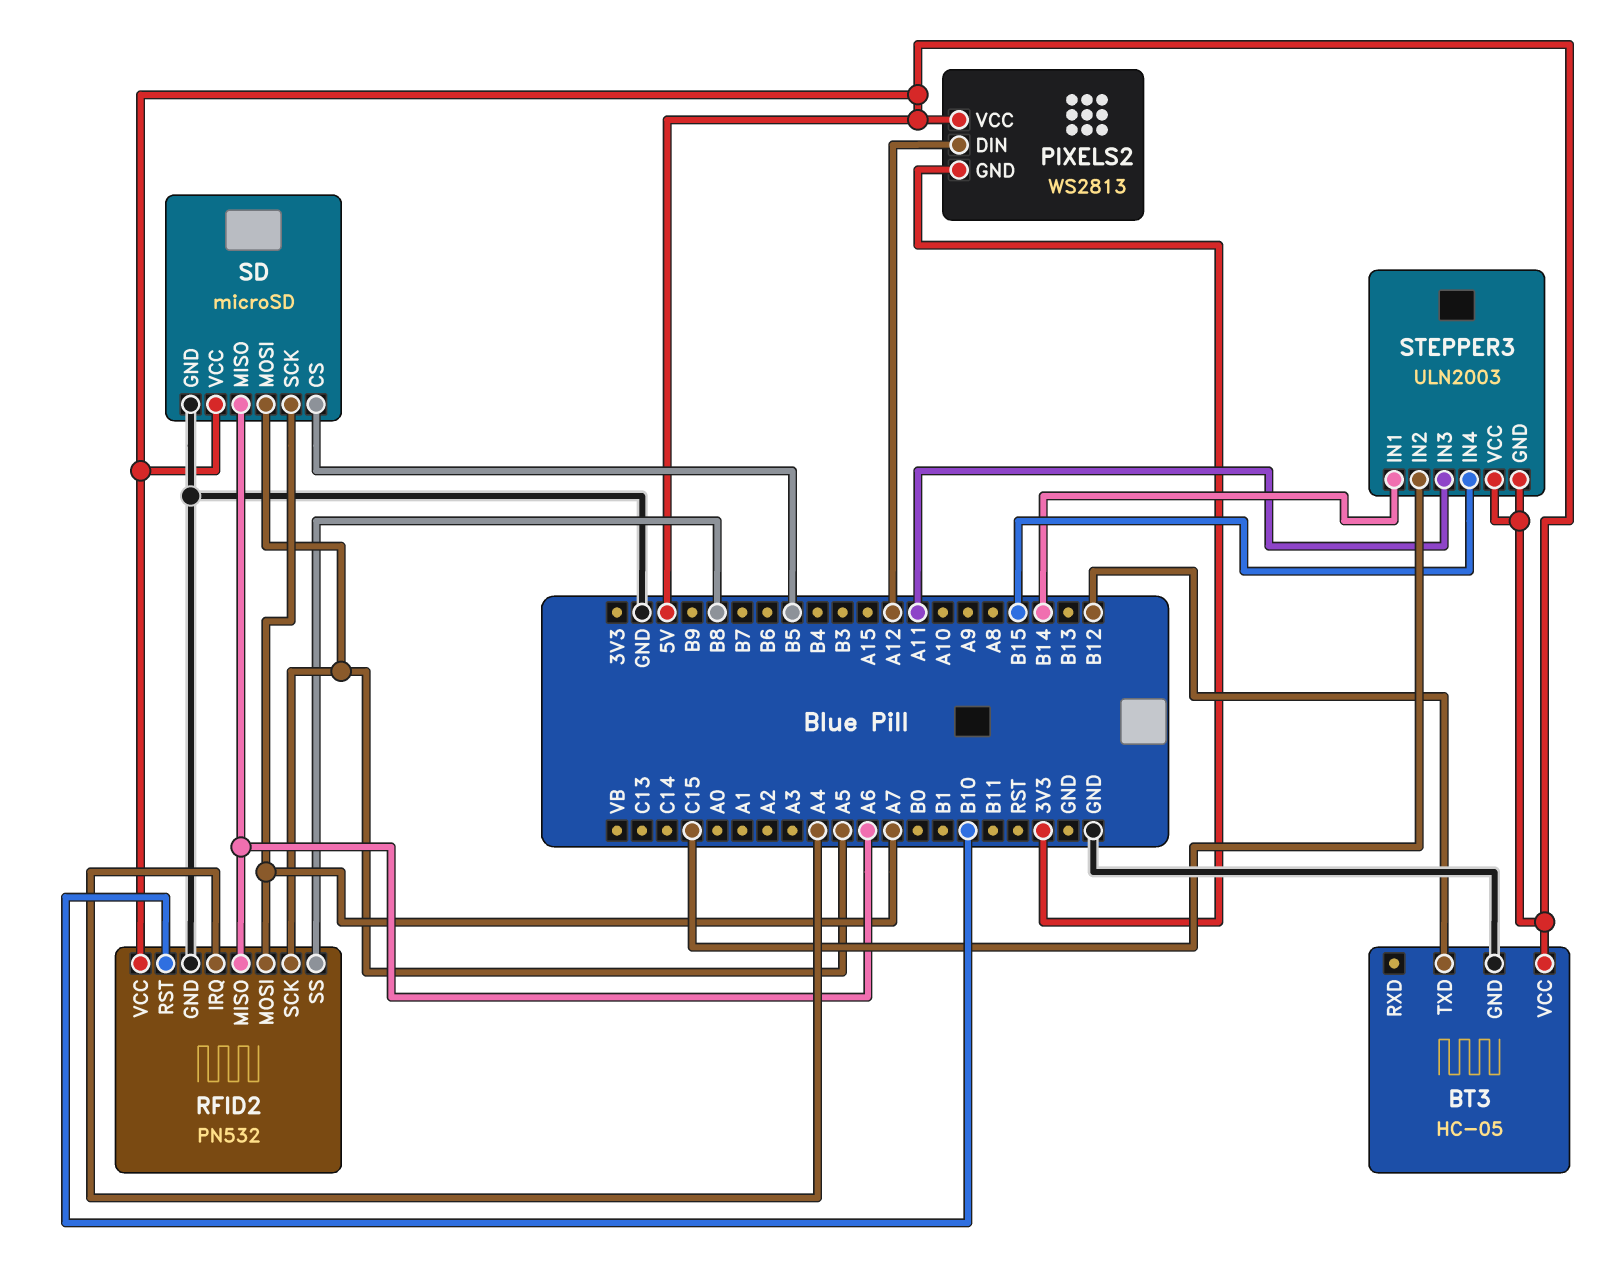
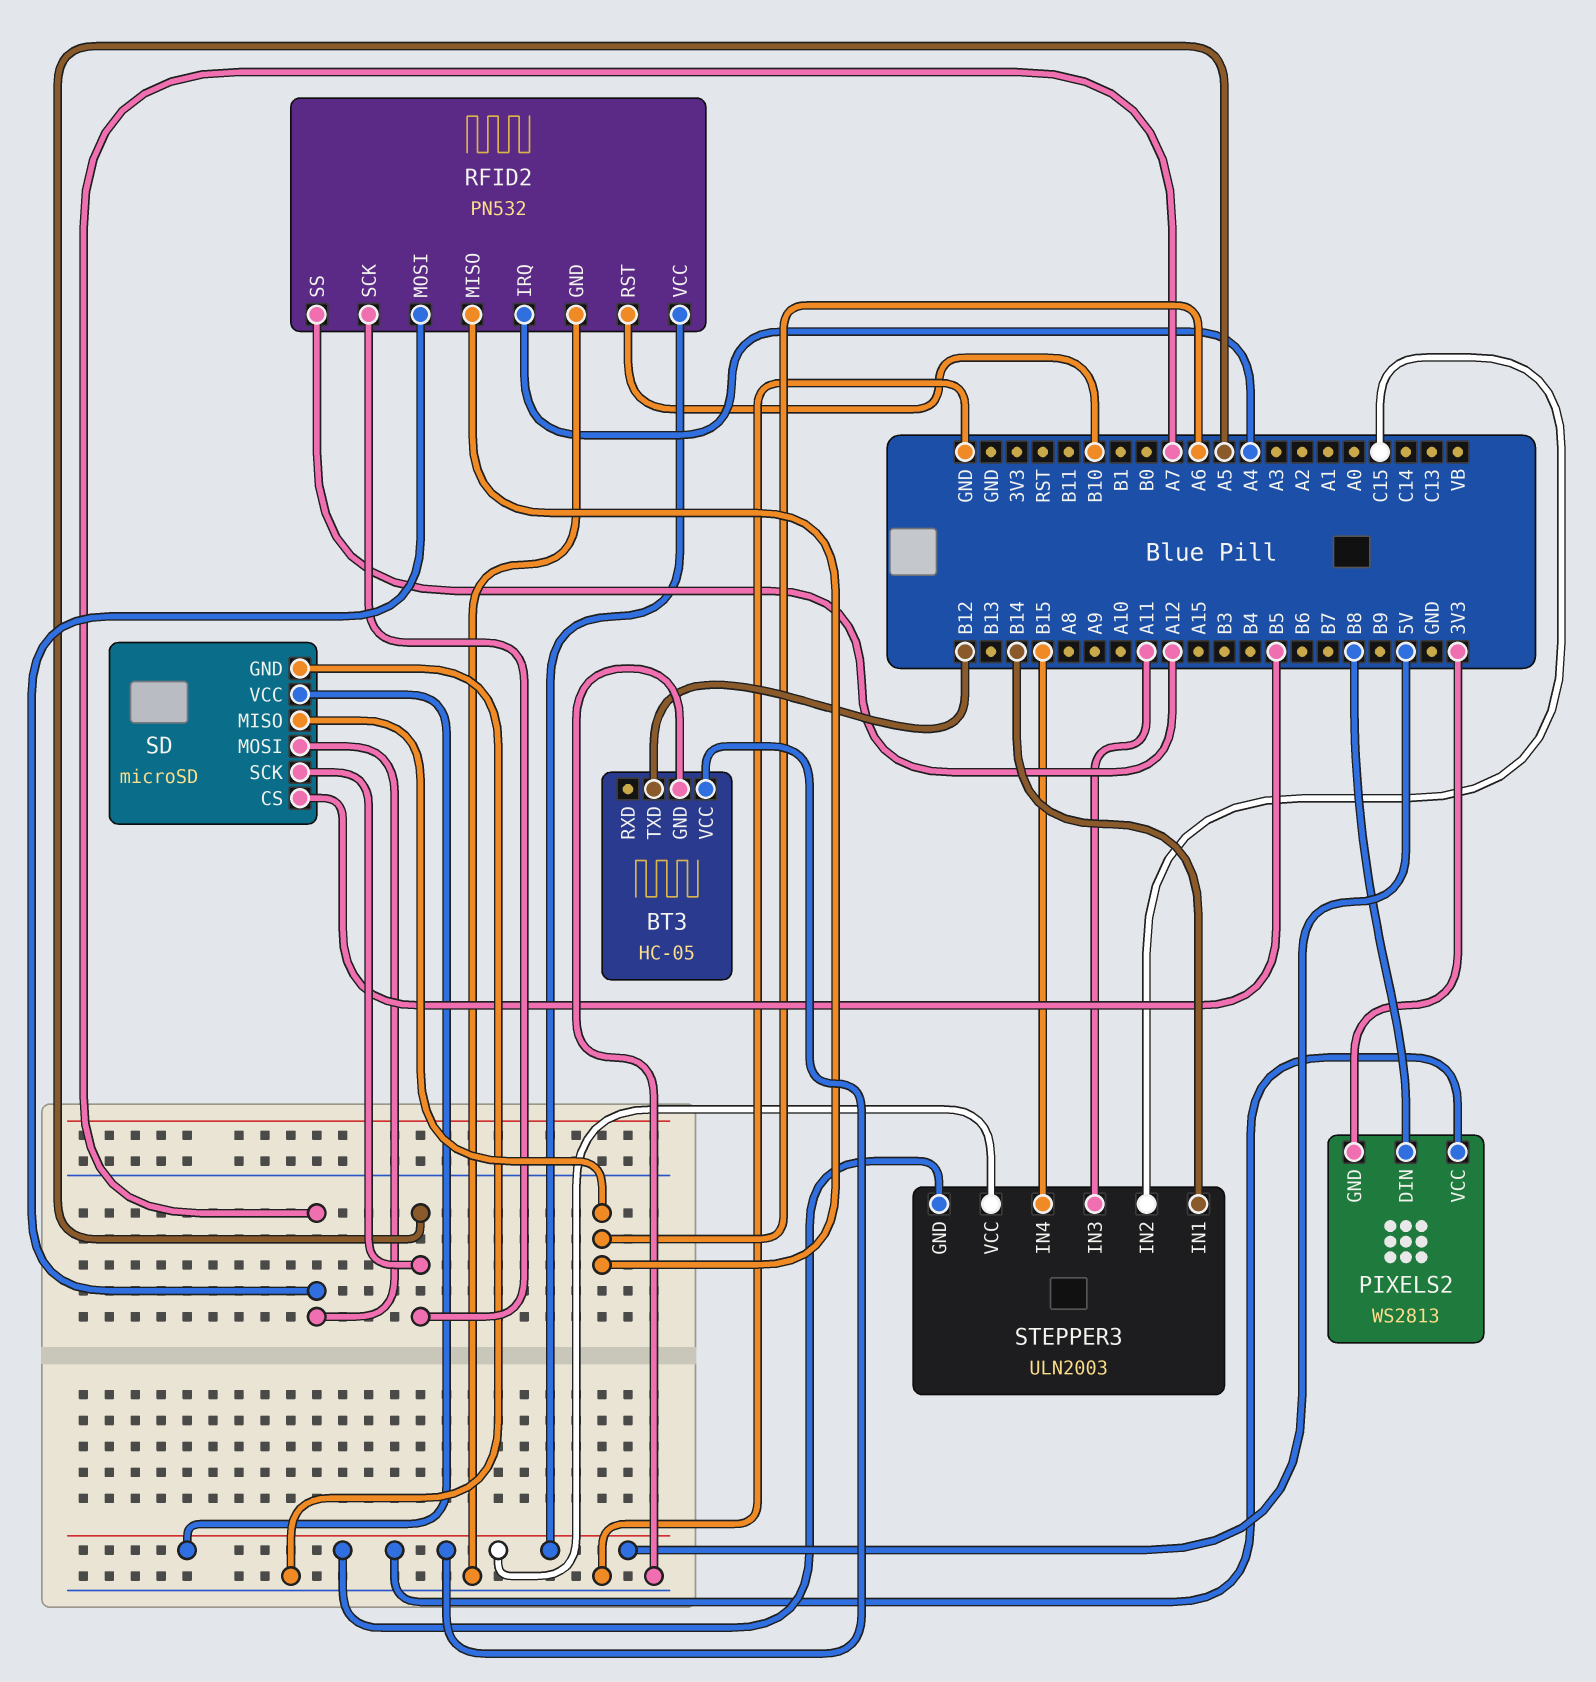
PIXELS2 pin DIN: A12 -> B8
RFID2 pin SS: B8 -> A12
SD pin MOSI: A5 -> A7
SD pin SCK: A7 -> A5

